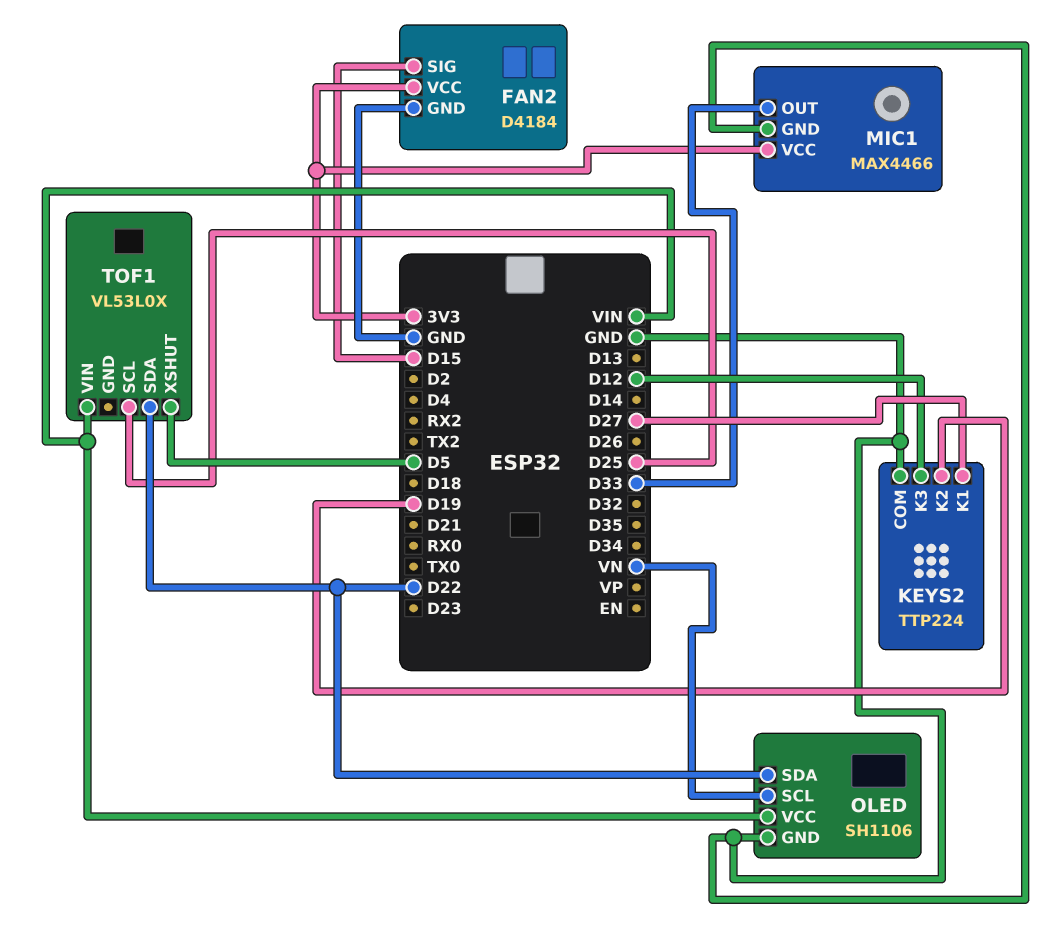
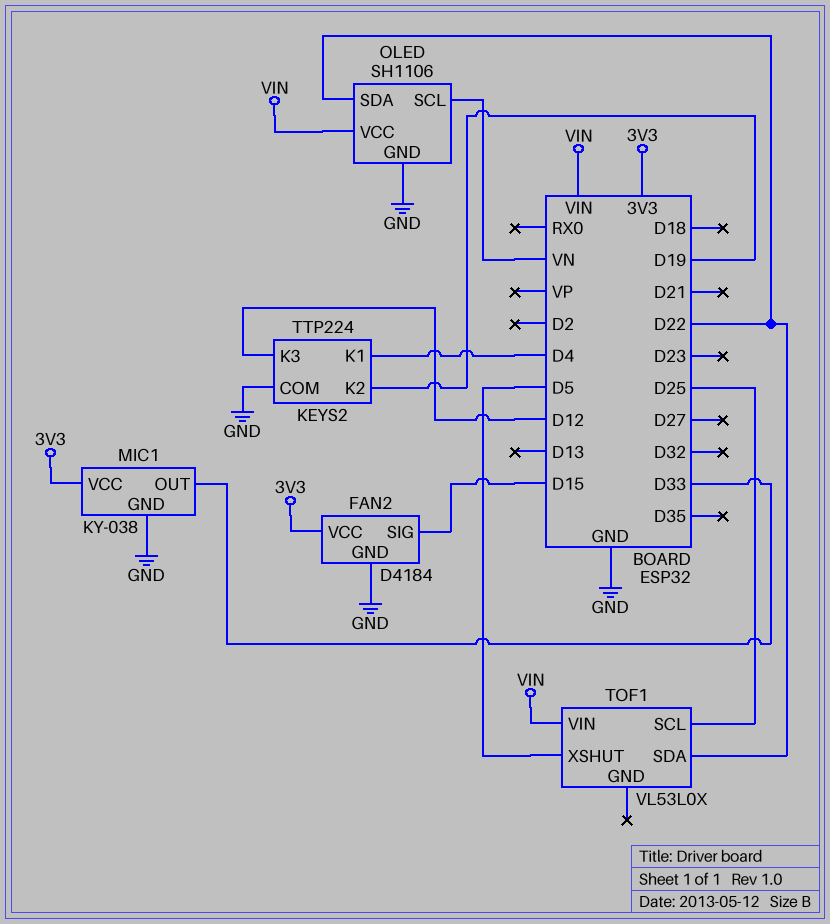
KEYS2 pin K1: D27 -> D4
MIC1: MAX4466 -> KY-038

